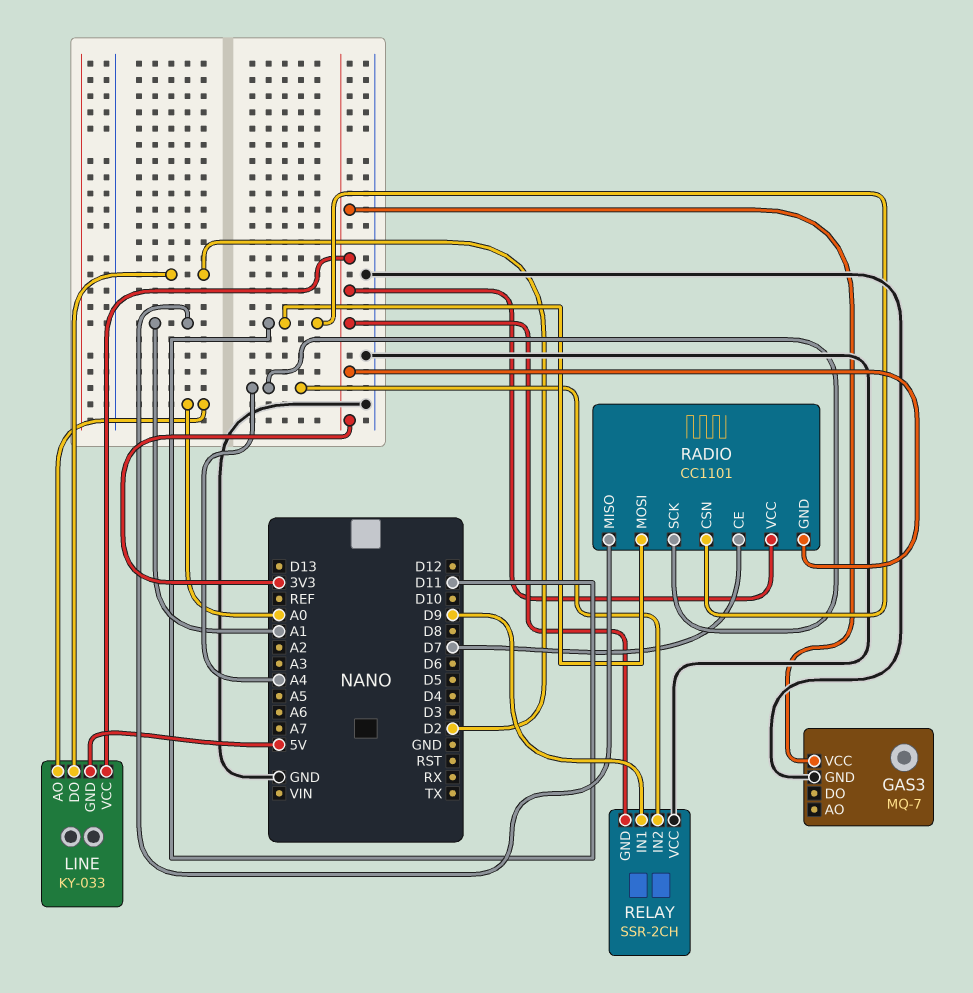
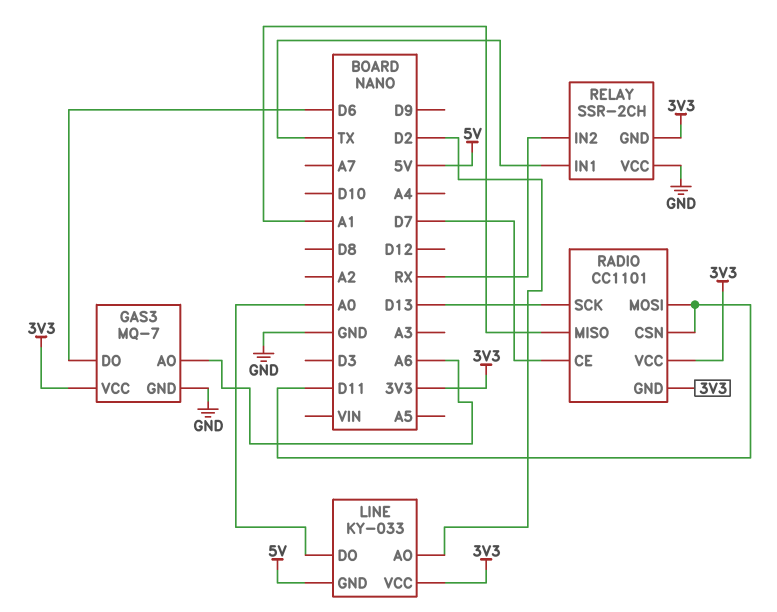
GAS3 pin AO: none -> A6
GAS3 pin DO: none -> D6
LINE pin AO: A0 -> D2
LINE pin DO: D2 -> A0
RADIO pin SCK: A4 -> D13
RELAY pin IN1: D9 -> TX
RELAY pin IN2: A4 -> RX

